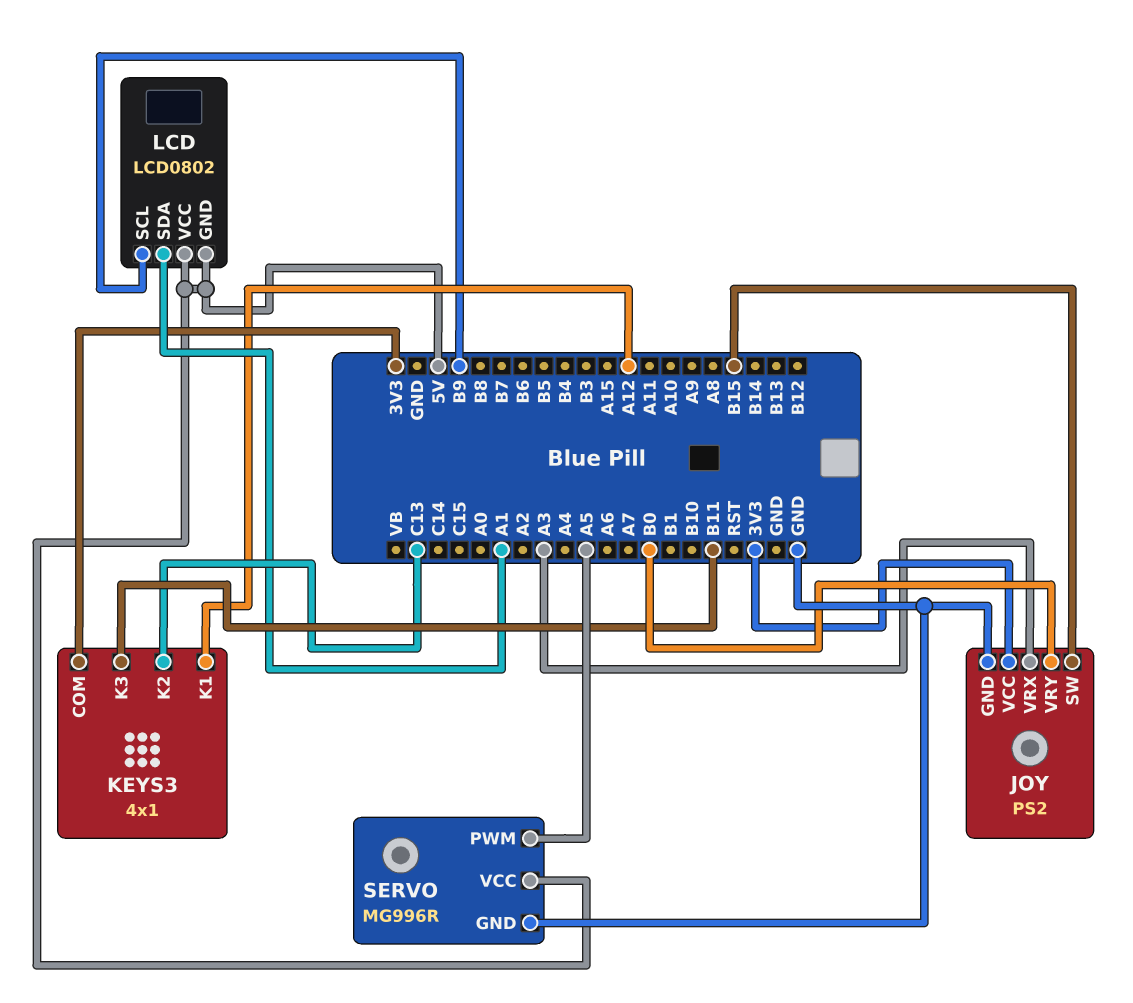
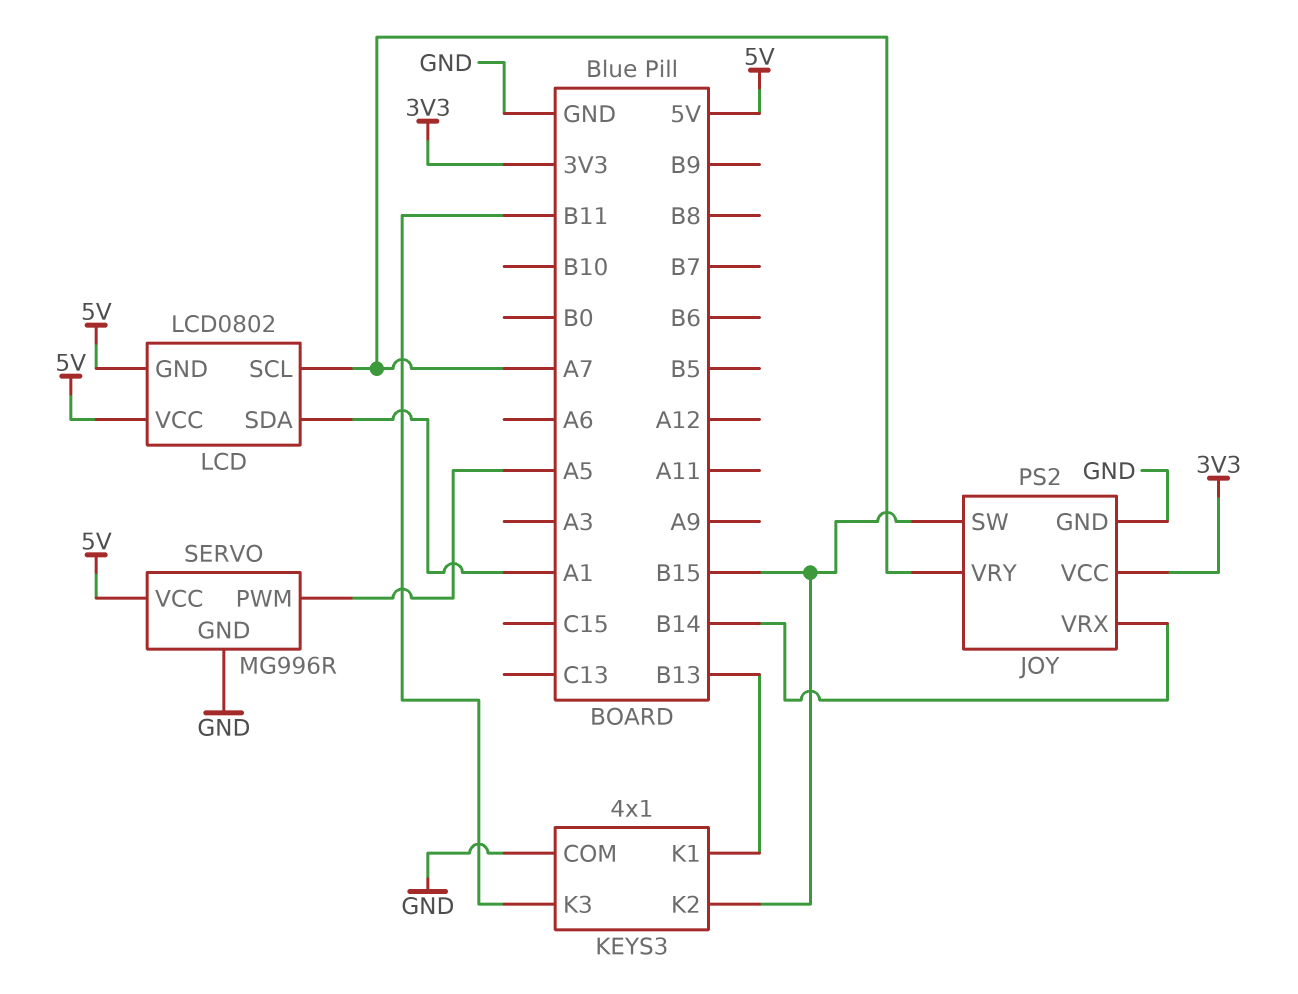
JOY pin VRX: A3 -> B14
JOY pin VRY: B0 -> A7
KEYS3 pin COM: 3V3 -> GND
KEYS3 pin K1: A12 -> B13
KEYS3 pin K2: C13 -> B15
LCD pin SCL: B9 -> A7

